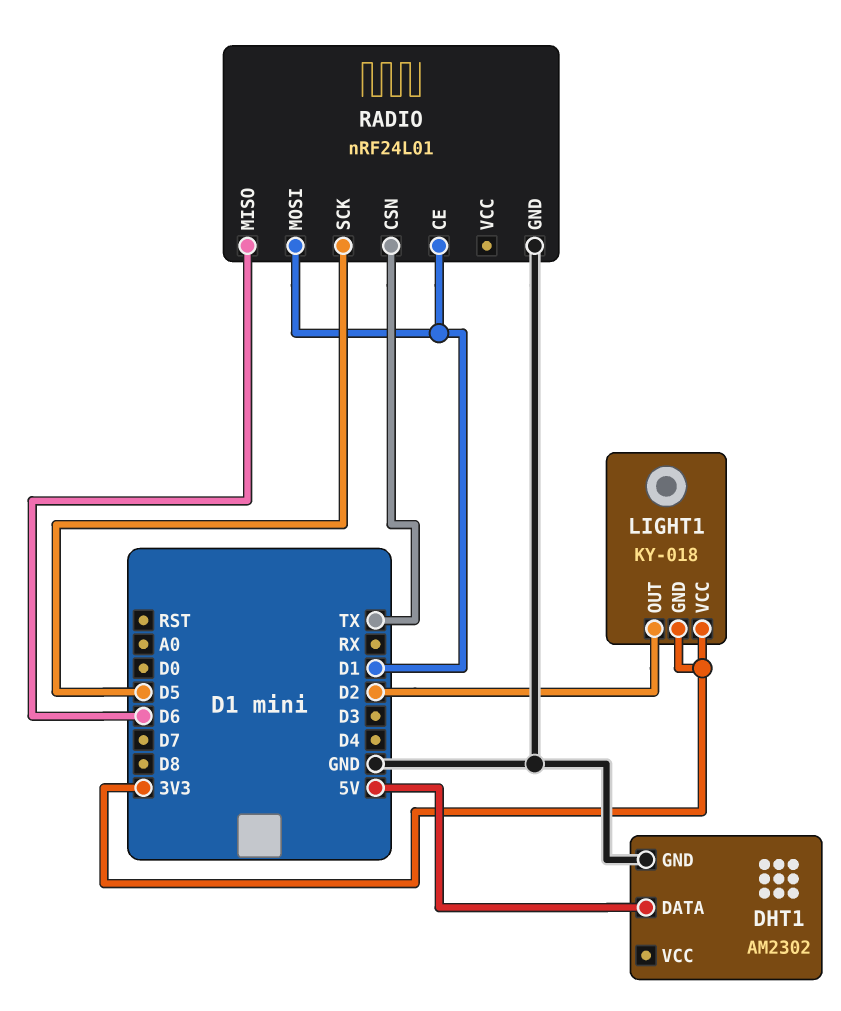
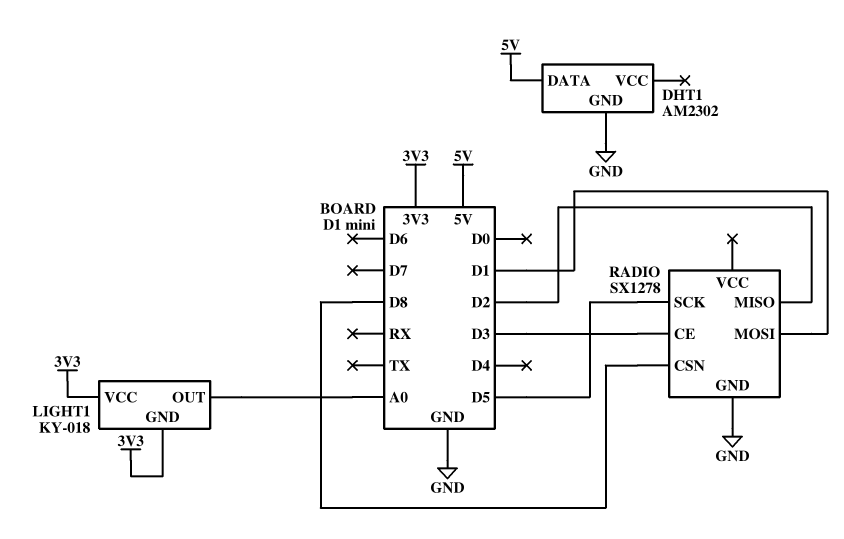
LIGHT1 pin OUT: D2 -> A0
RADIO: nRF24L01 -> SX1278
RADIO pin CE: D1 -> D3
RADIO pin CSN: TX -> D8
RADIO pin MISO: D6 -> D2

